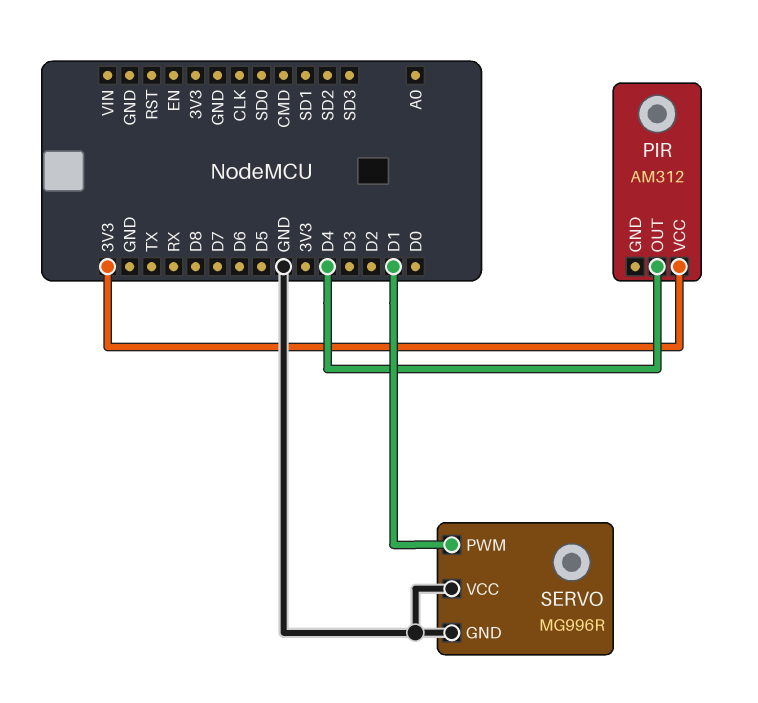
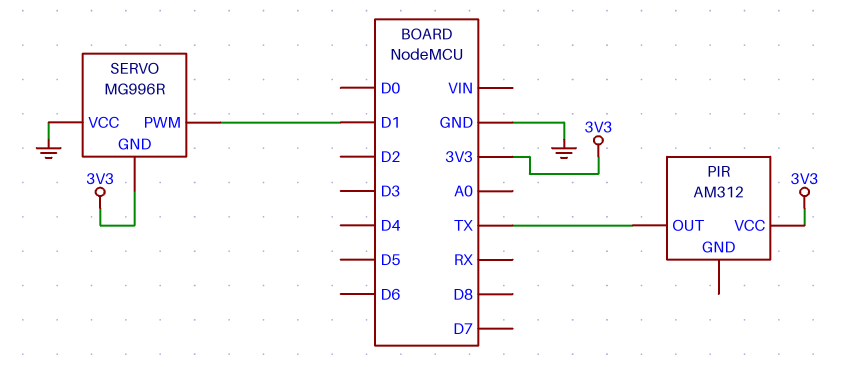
PIR pin OUT: D4 -> TX
SERVO pin GND: GND -> 3V3

